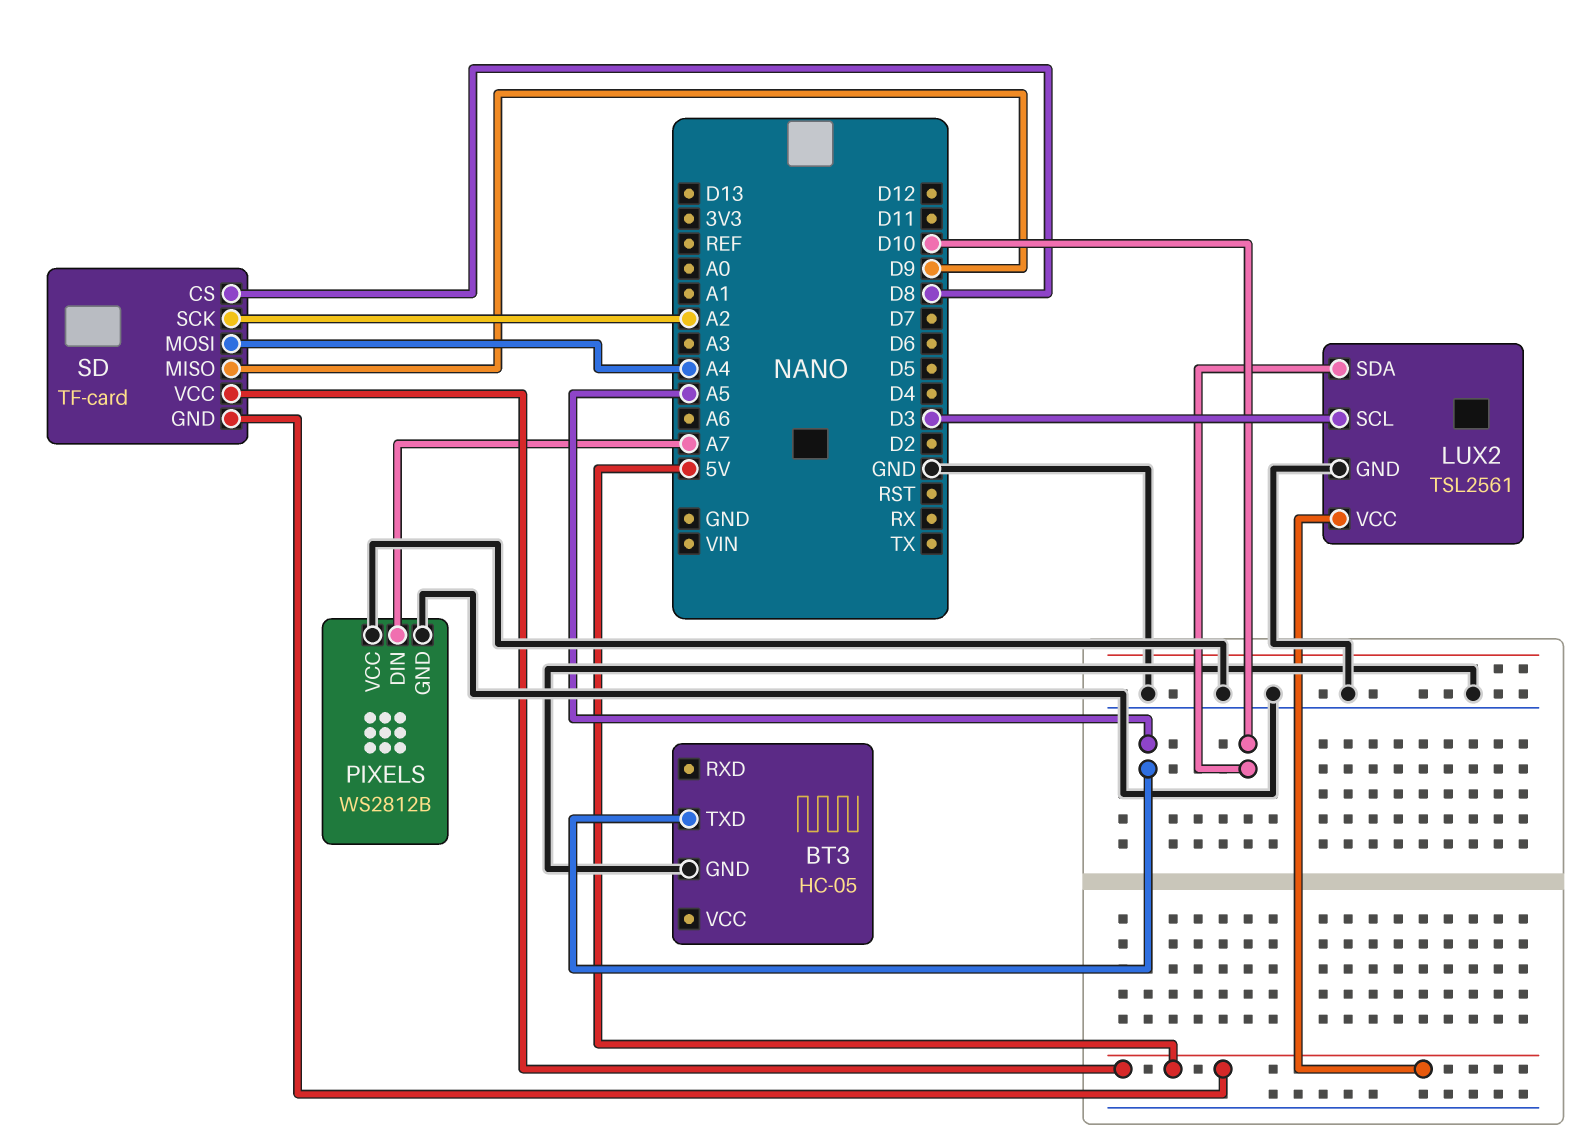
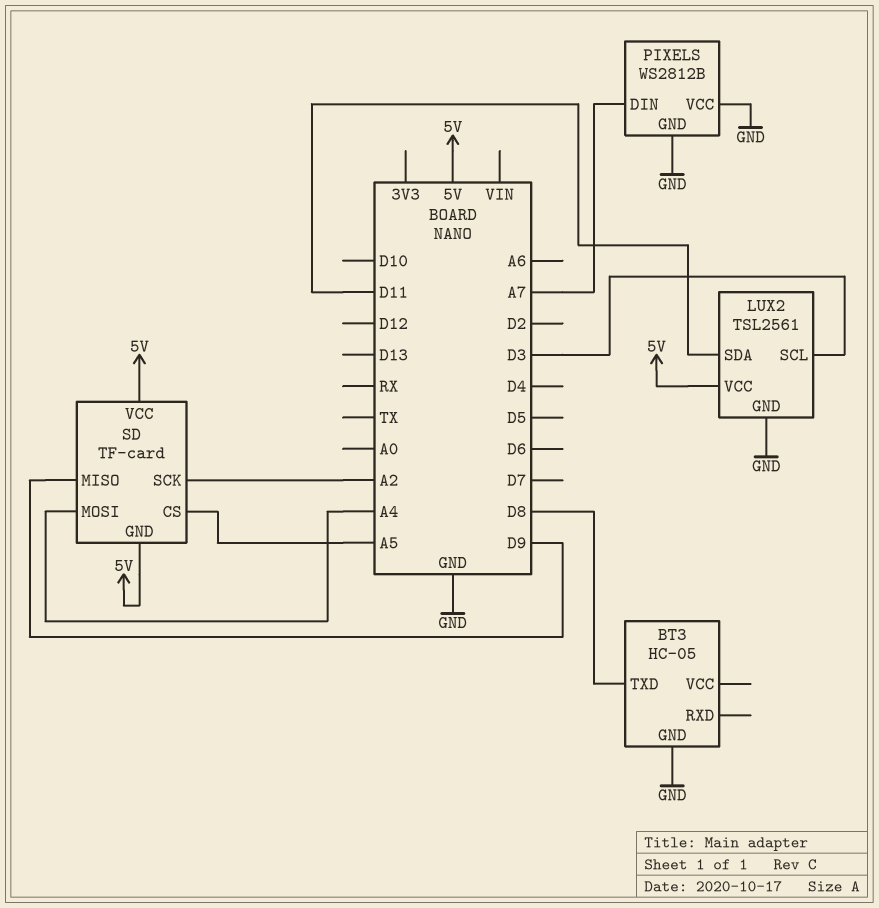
BT3 pin TXD: A5 -> D8
LUX2 pin SDA: D10 -> D11
SD pin CS: D8 -> A5

